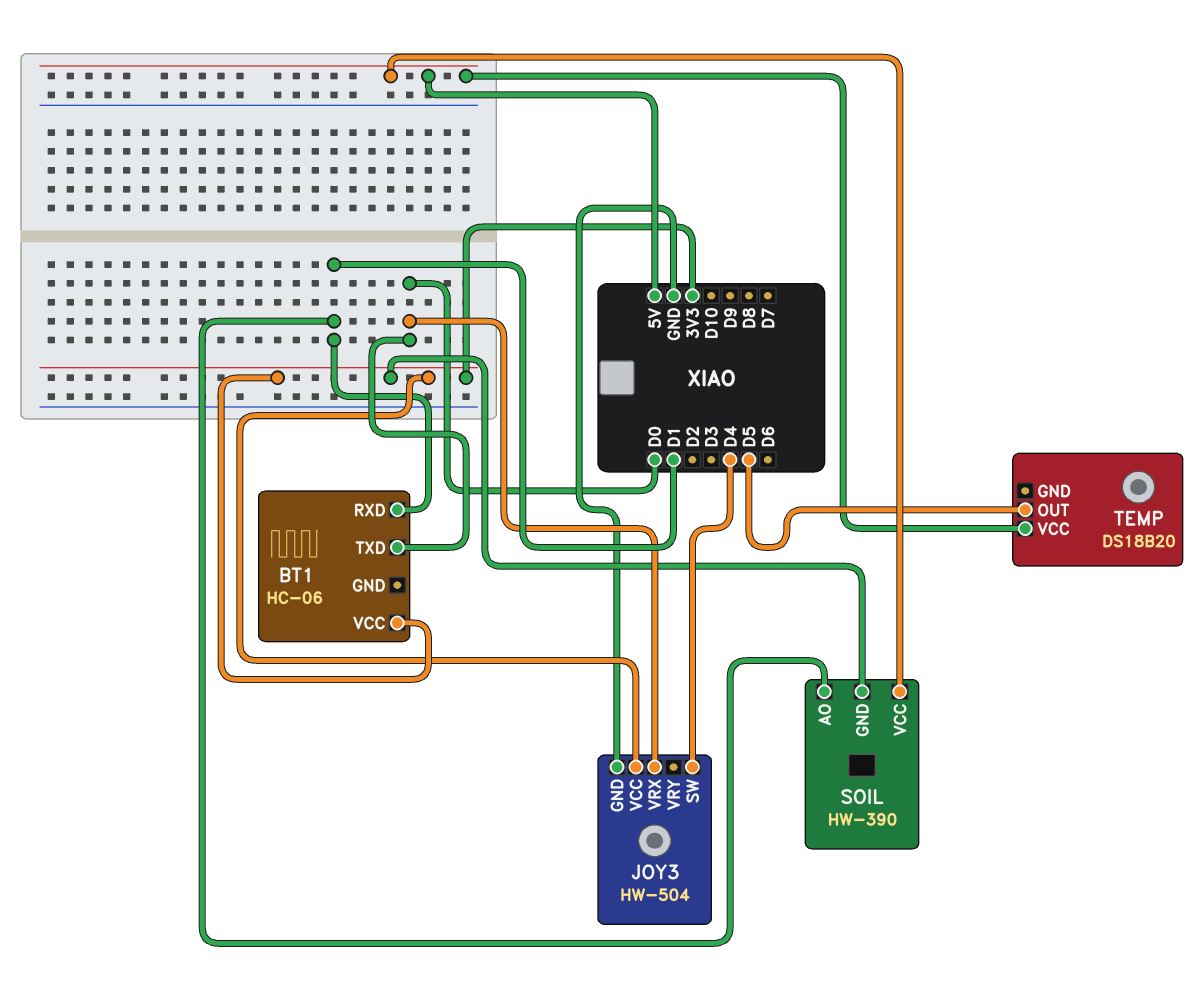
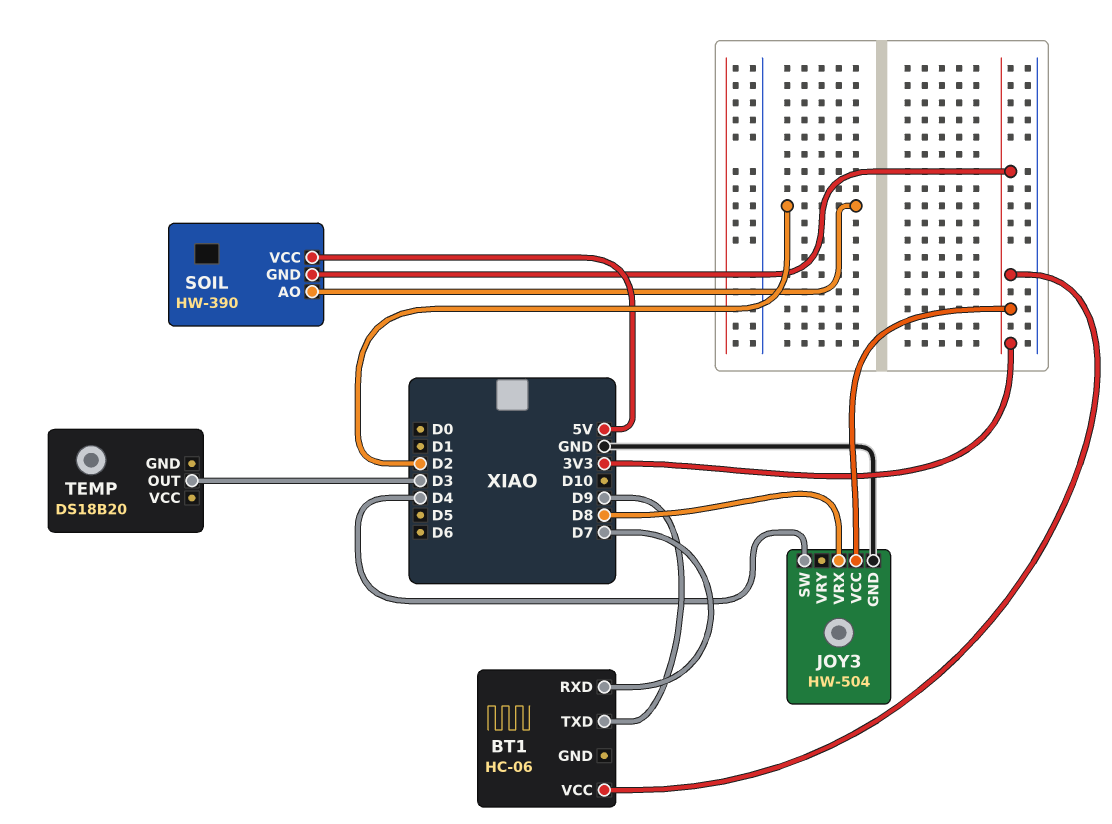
BT1 pin RXD: D1 -> D7
BT1 pin TXD: D0 -> D9
JOY3 pin VRX: D0 -> D8
SOIL pin AO: D1 -> D2
TEMP pin OUT: D5 -> D3
TEMP pin VCC: 5V -> none

